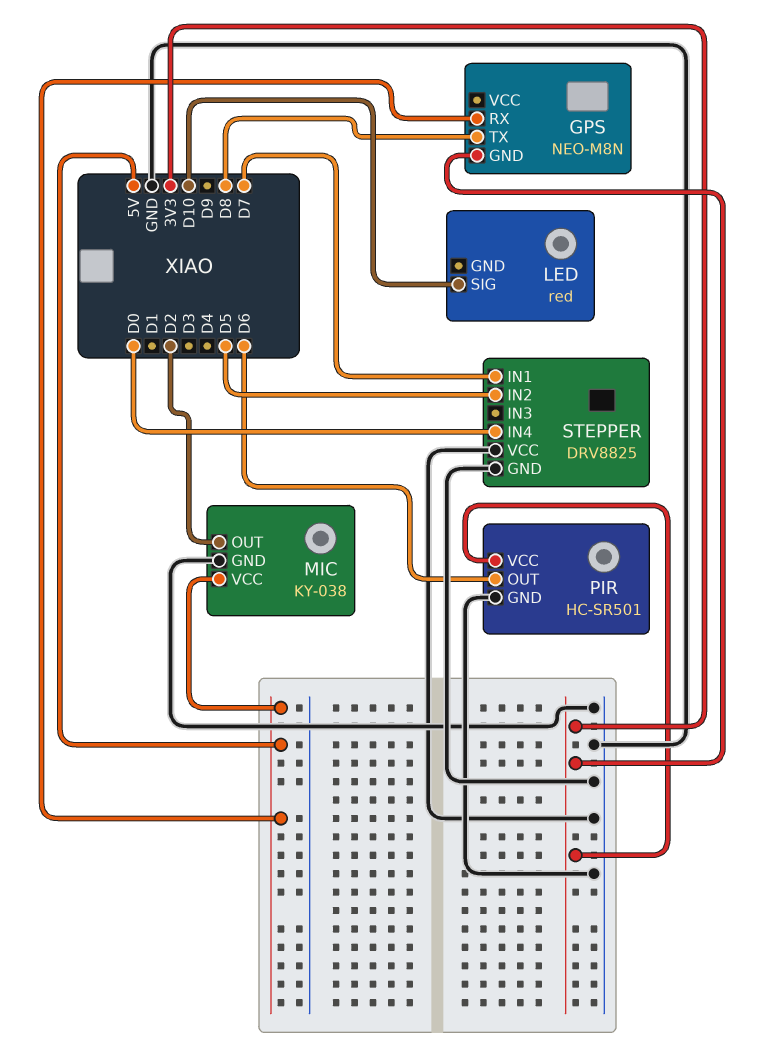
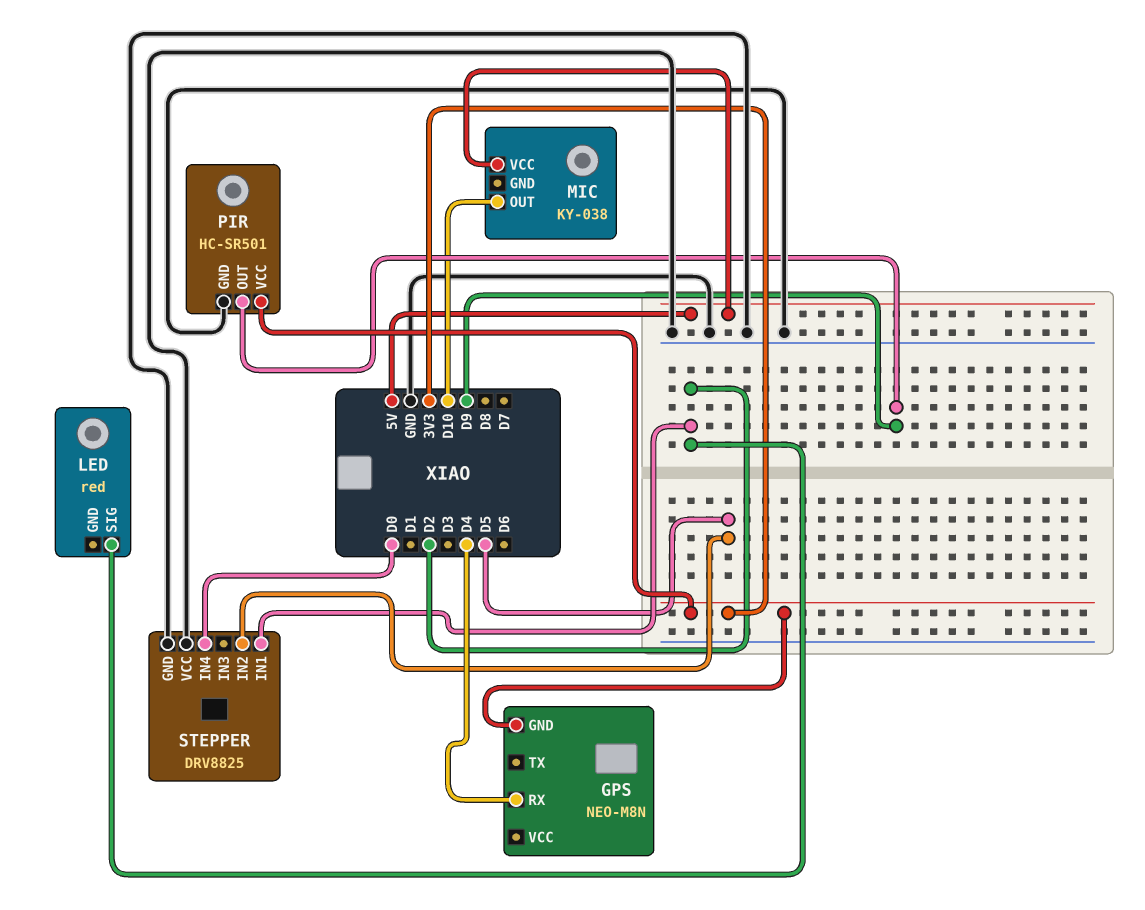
GPS pin RX: 5V -> D4
GPS pin TX: D8 -> none
LED pin SIG: D10 -> D2
MIC pin GND: GND -> none
MIC pin OUT: D2 -> D10
PIR pin OUT: D6 -> D9
STEPPER pin IN1: D7 -> D2

